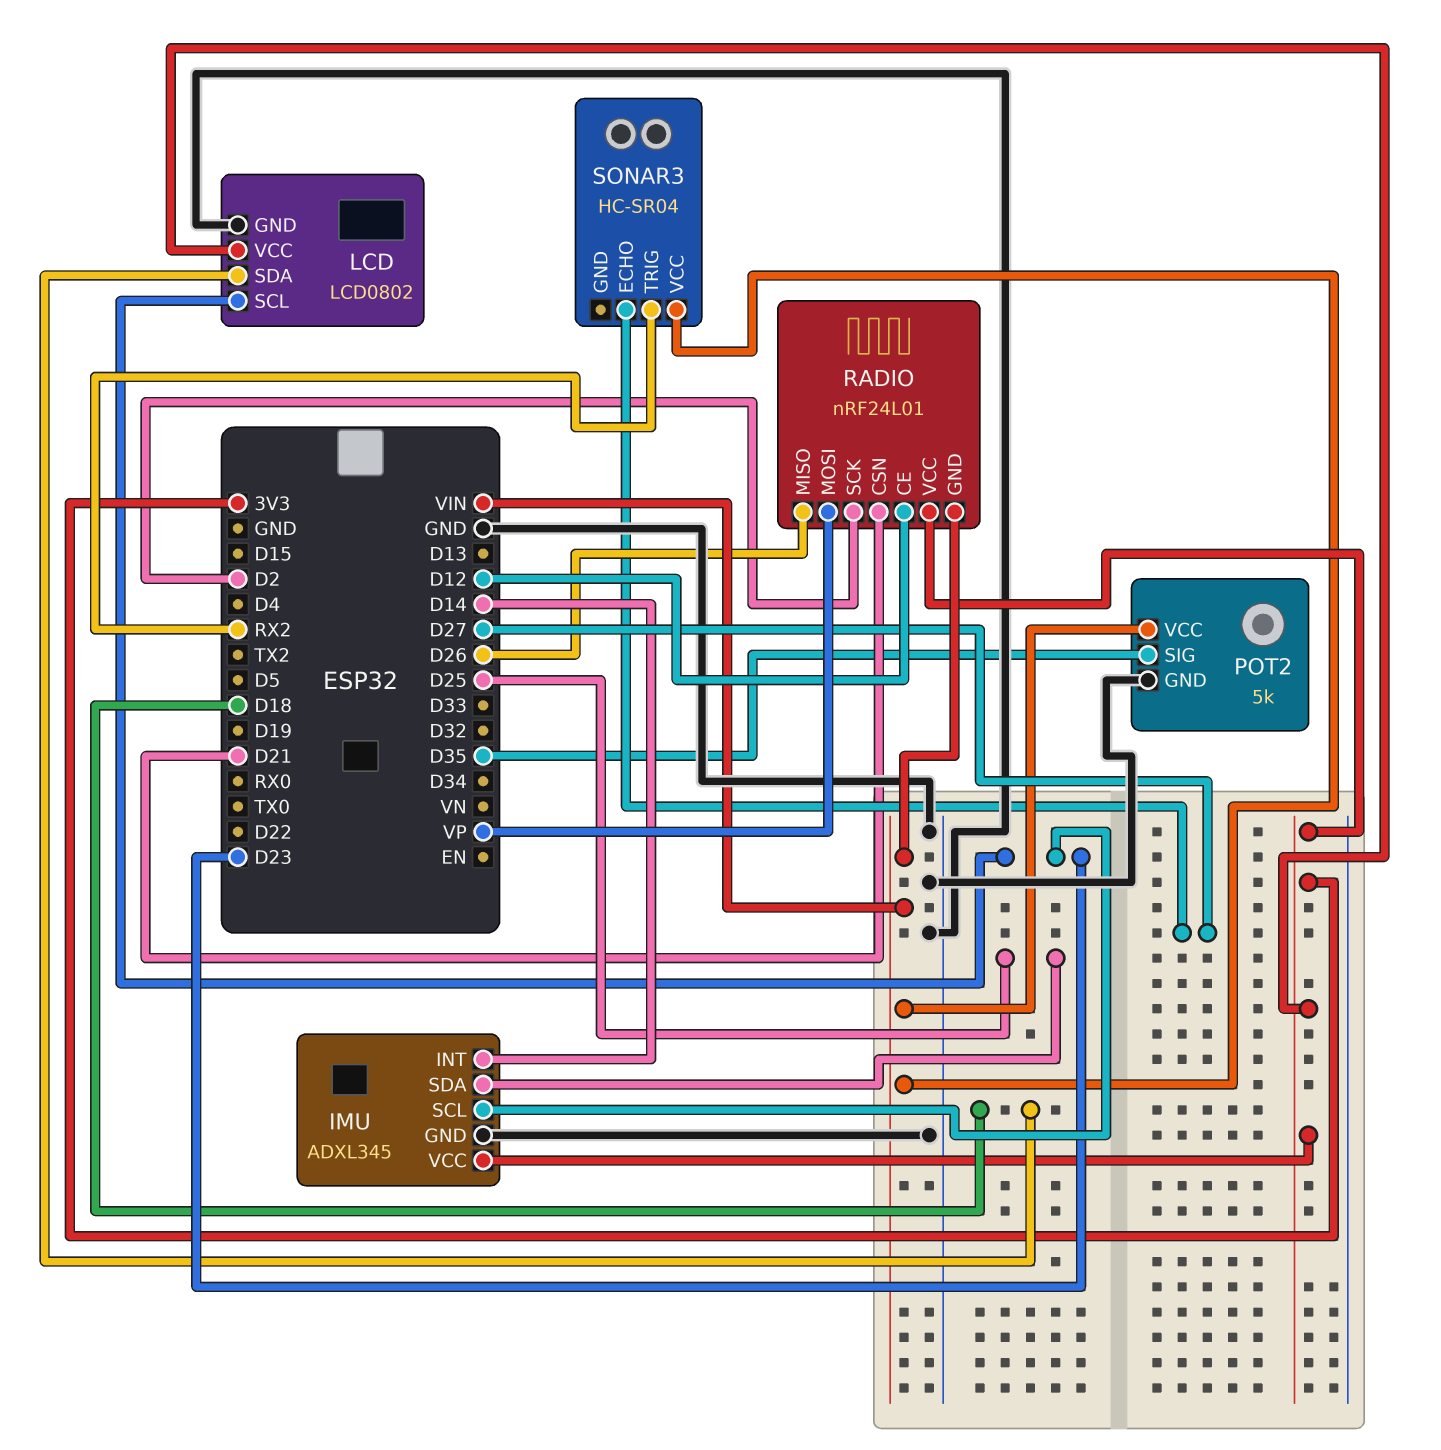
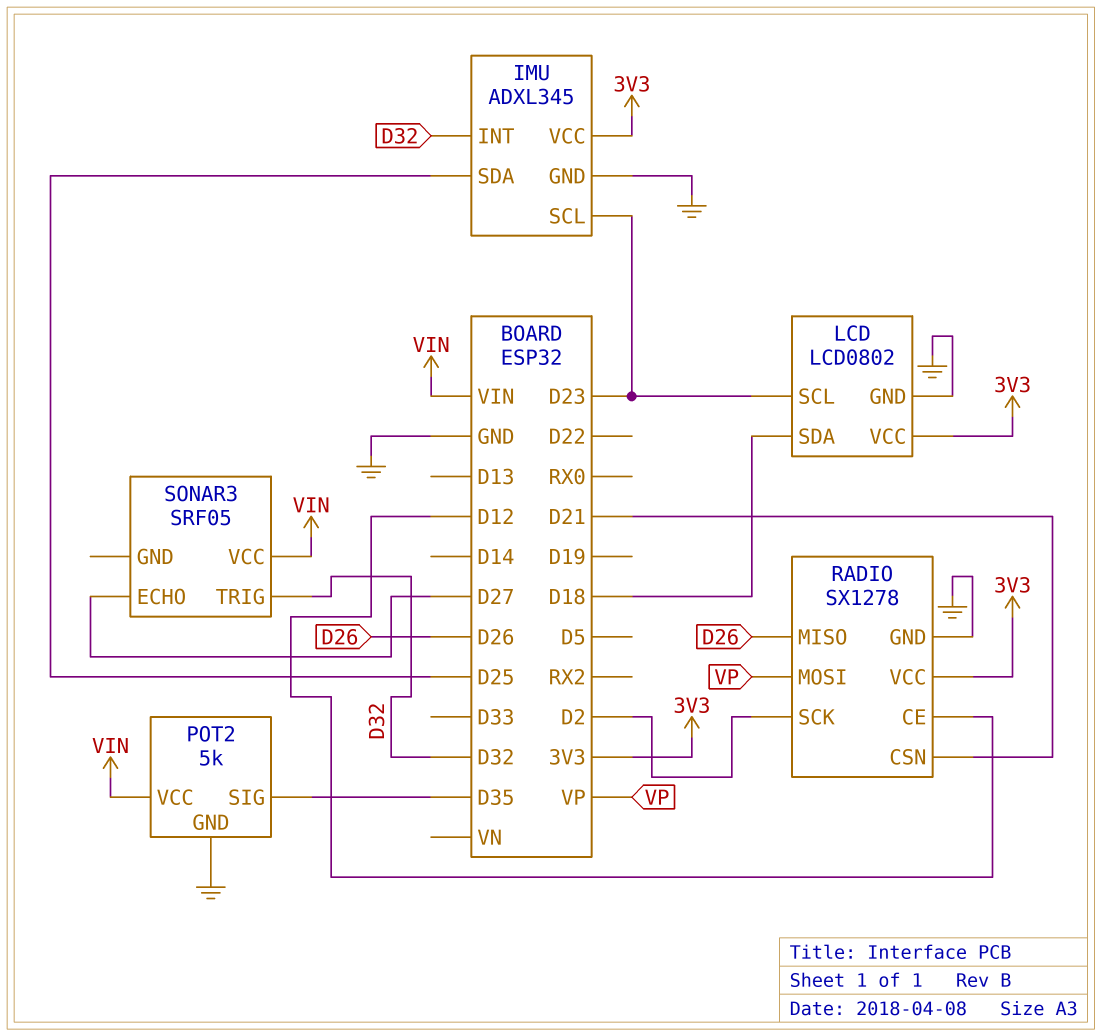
IMU pin INT: D14 -> D32
RADIO: nRF24L01 -> SX1278
RADIO pin GND: VIN -> GND
SONAR3: HC-SR04 -> SRF05
SONAR3 pin TRIG: RX2 -> D32

